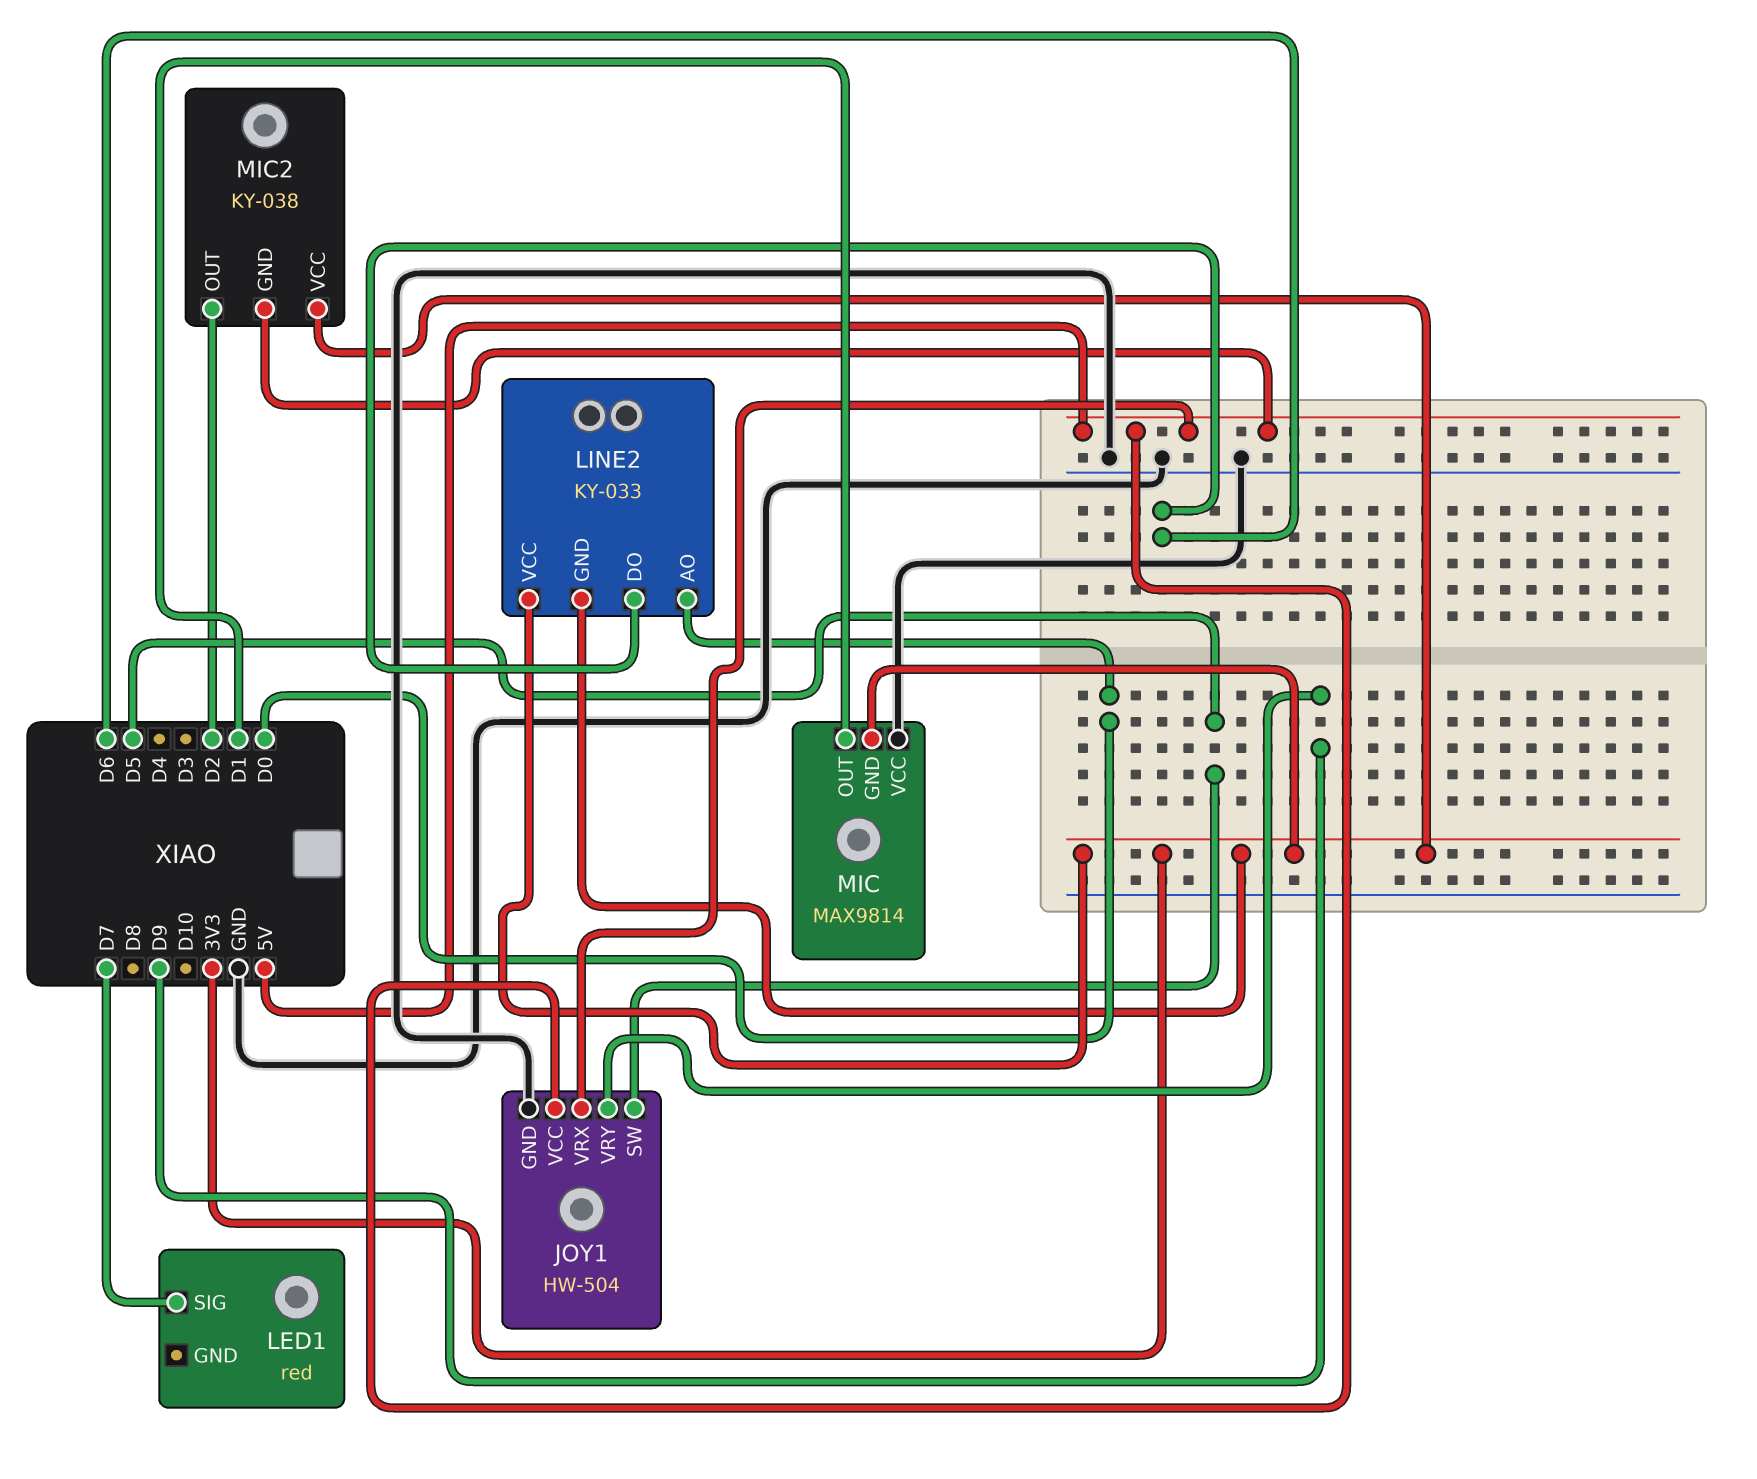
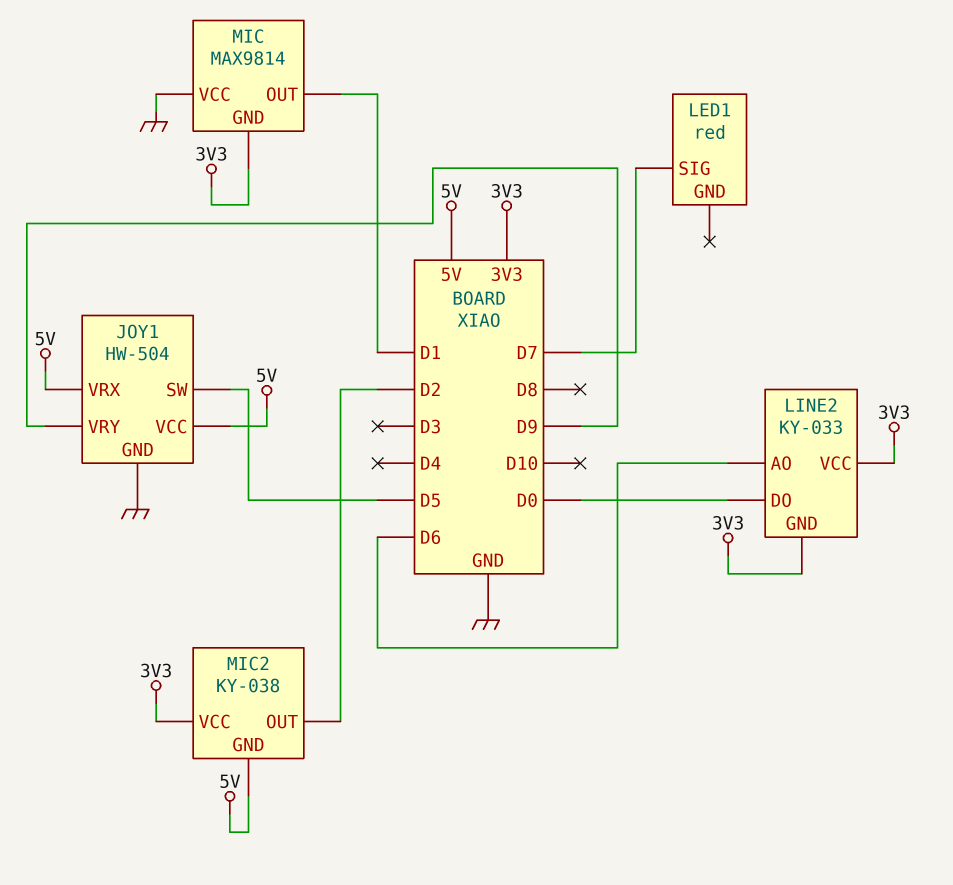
LINE2 pin AO: D0 -> D6
LINE2 pin DO: D6 -> D0

